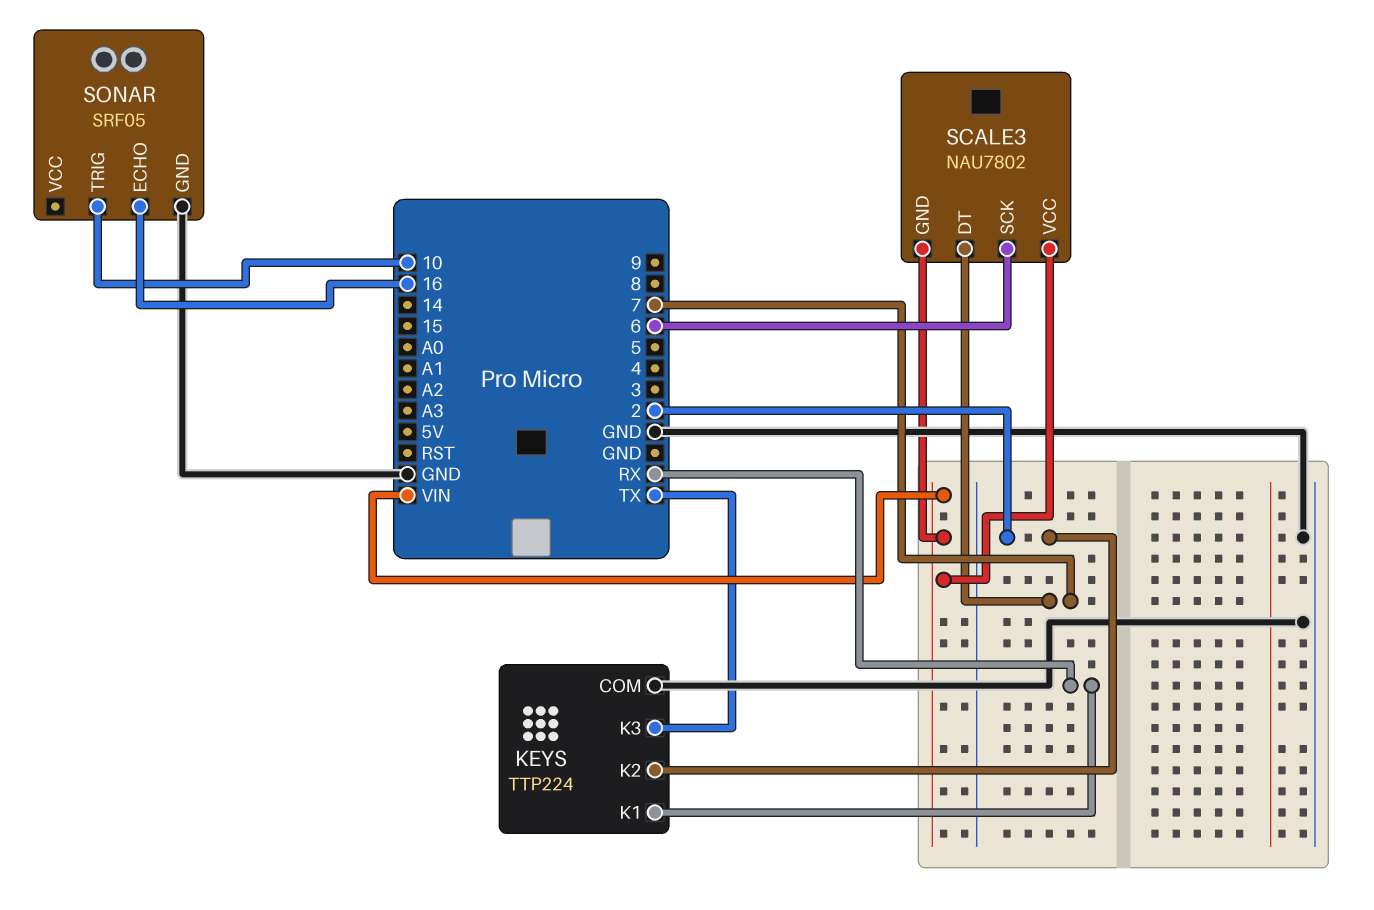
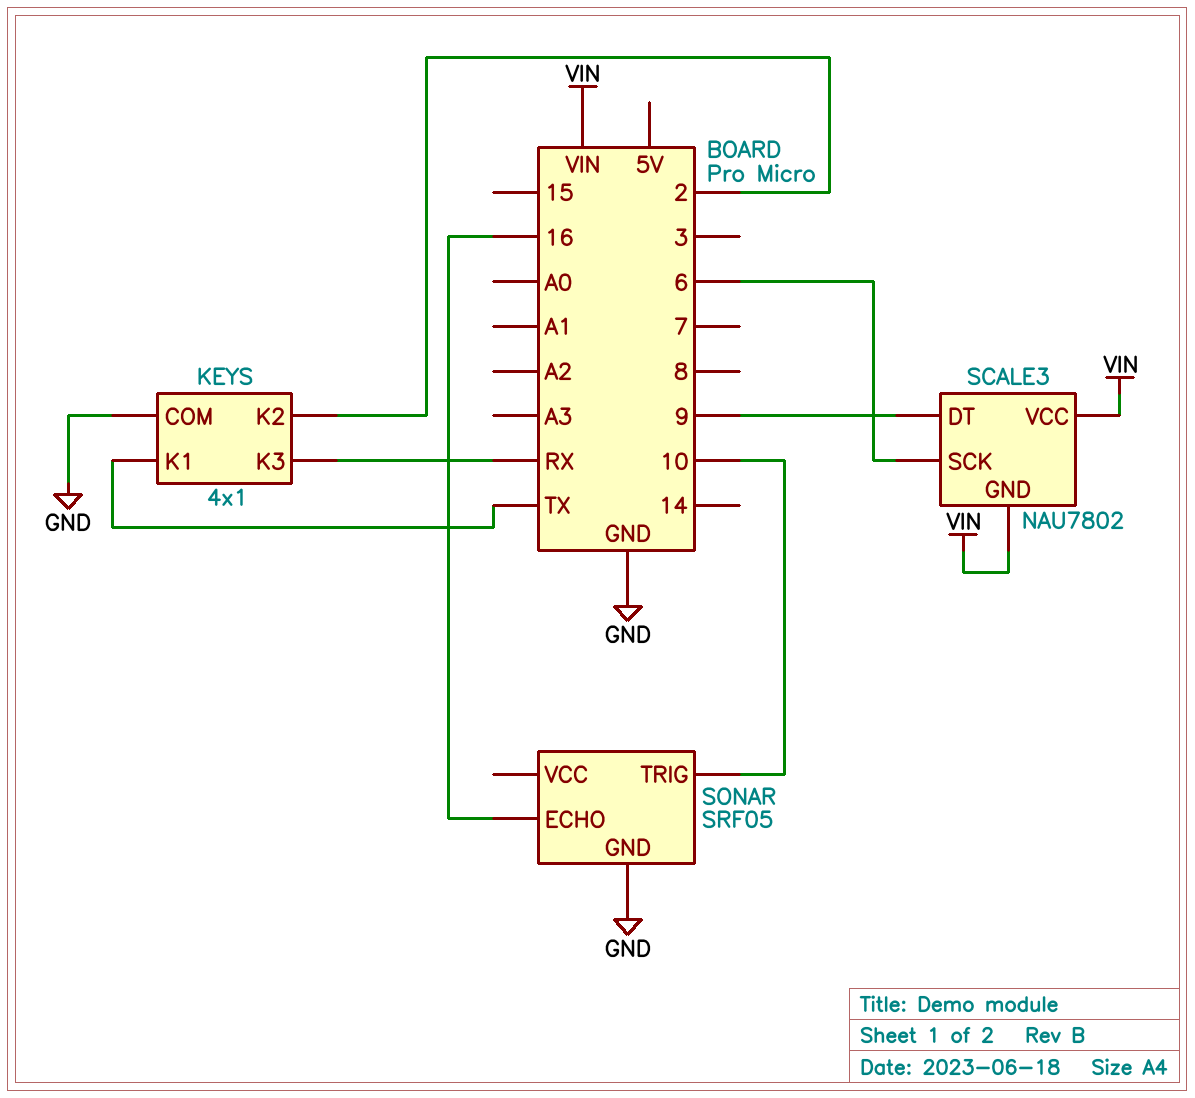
KEYS: TTP224 -> 4x1
KEYS pin K1: RX -> TX
KEYS pin K3: TX -> RX
SCALE3 pin DT: 7 -> 9

